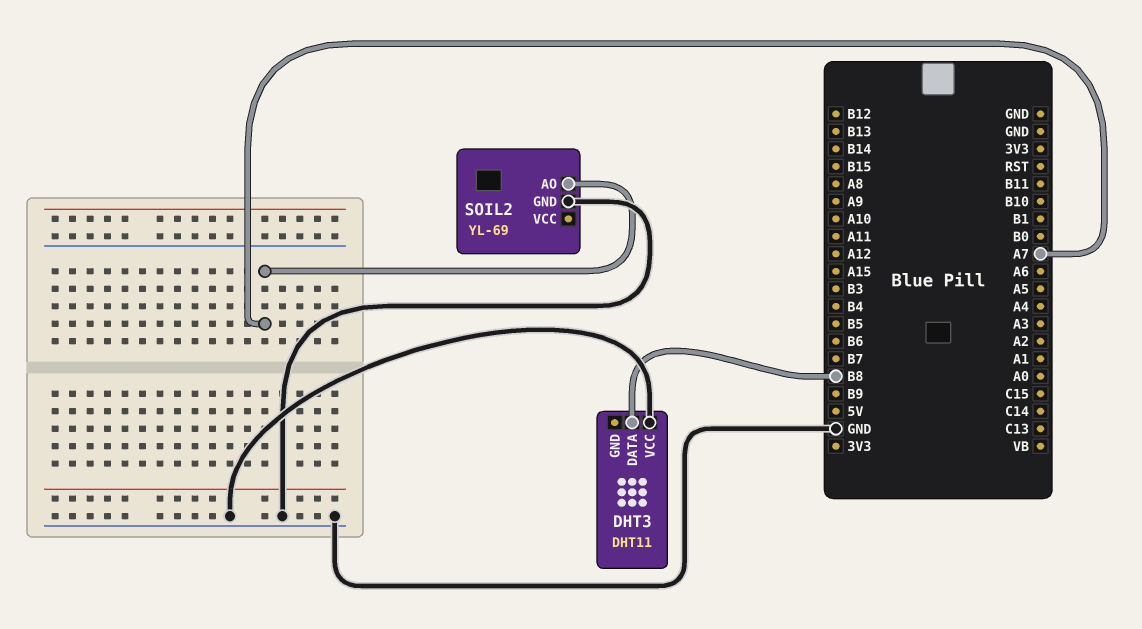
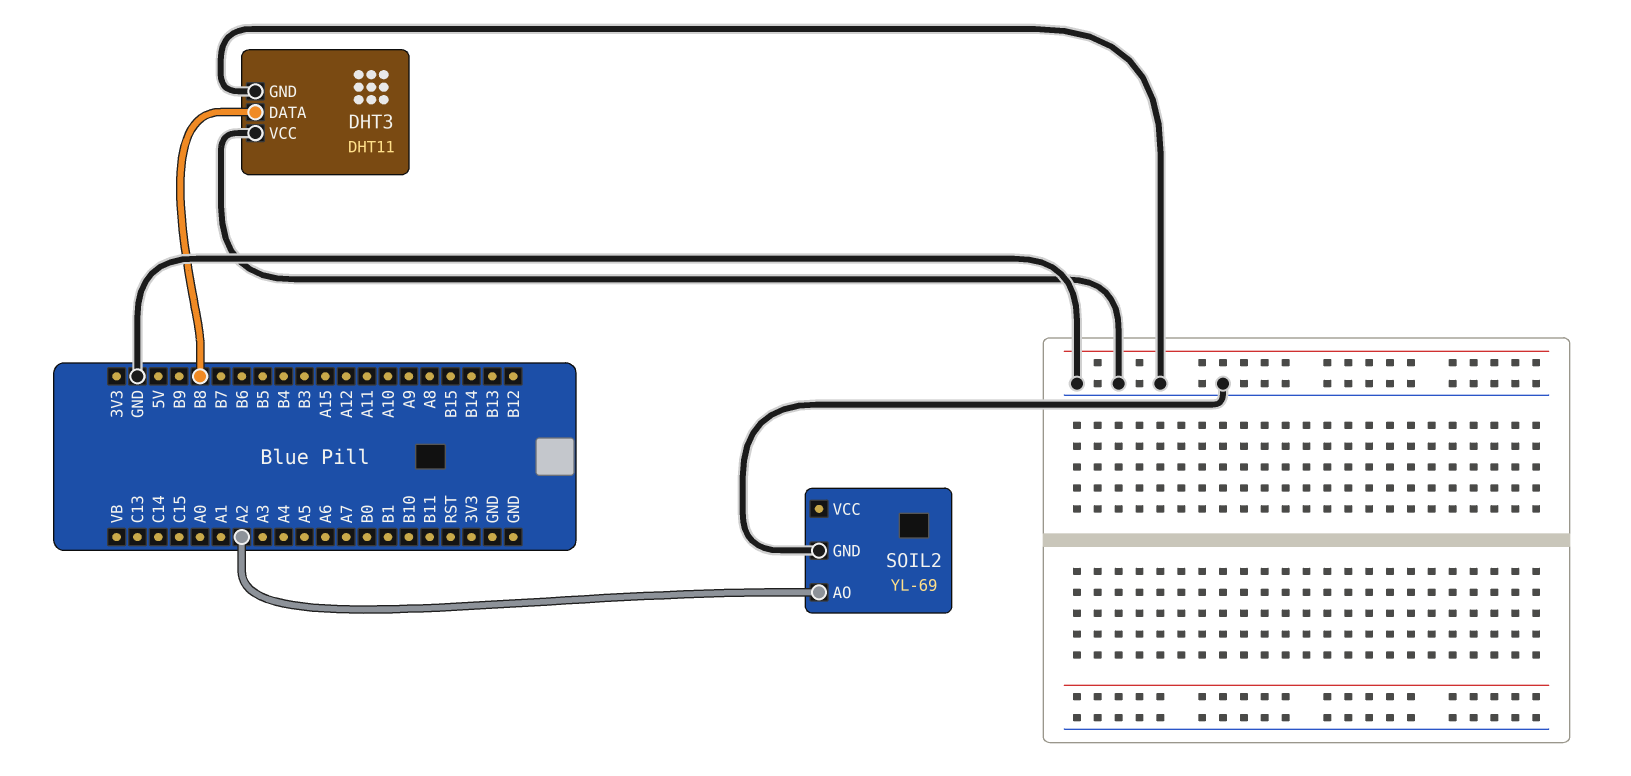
DHT3 pin GND: none -> GND
SOIL2 pin AO: A7 -> A2

